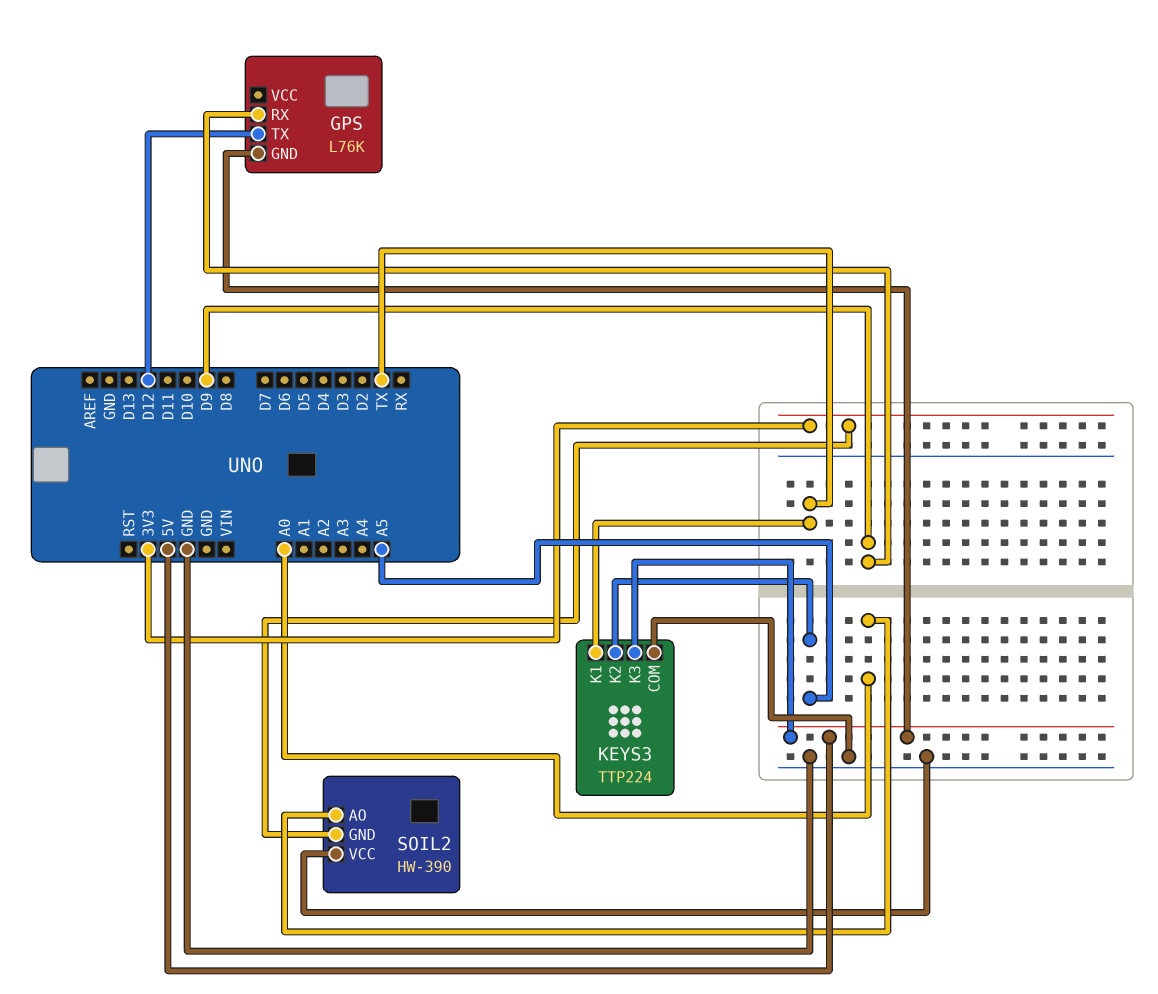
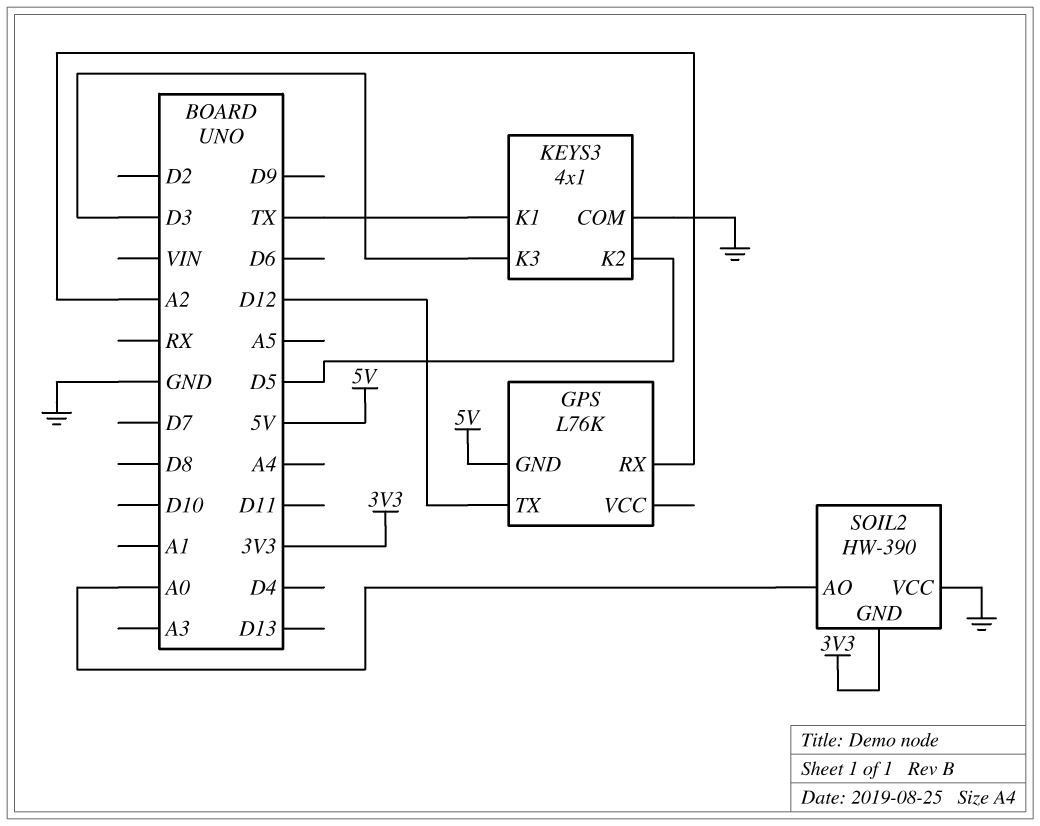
GPS pin RX: D9 -> A2
KEYS3: TTP224 -> 4x1
KEYS3 pin K2: A5 -> D5
KEYS3 pin K3: 5V -> D3

